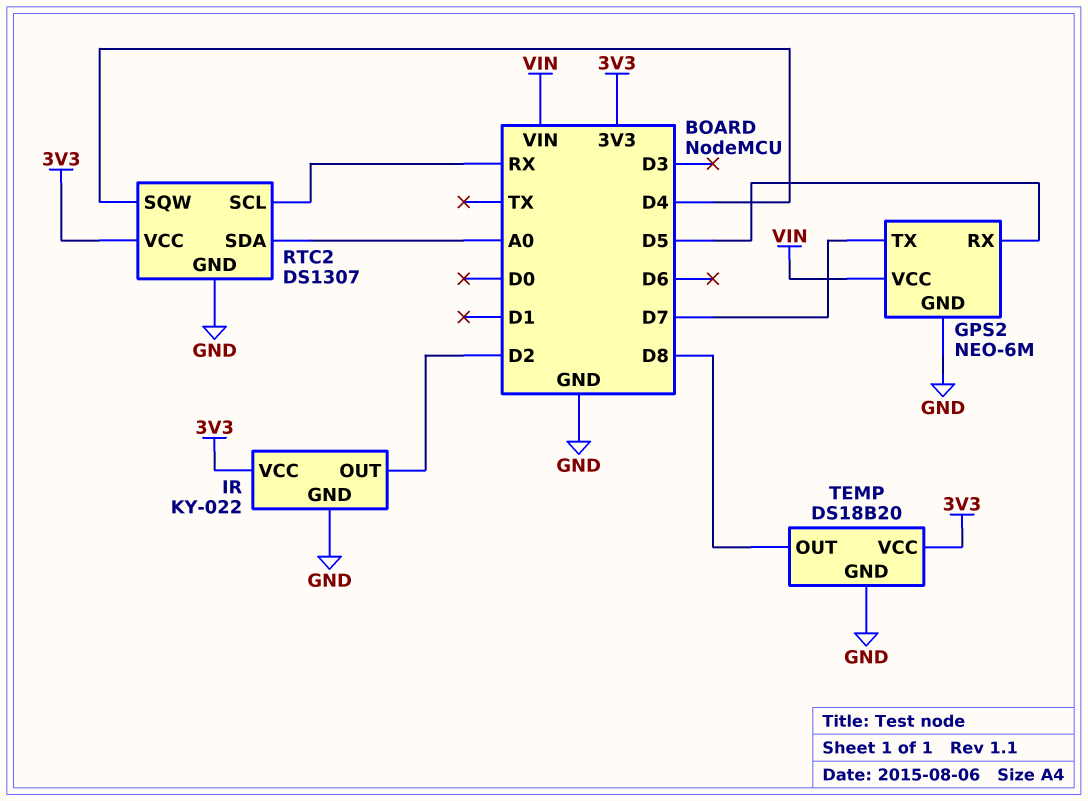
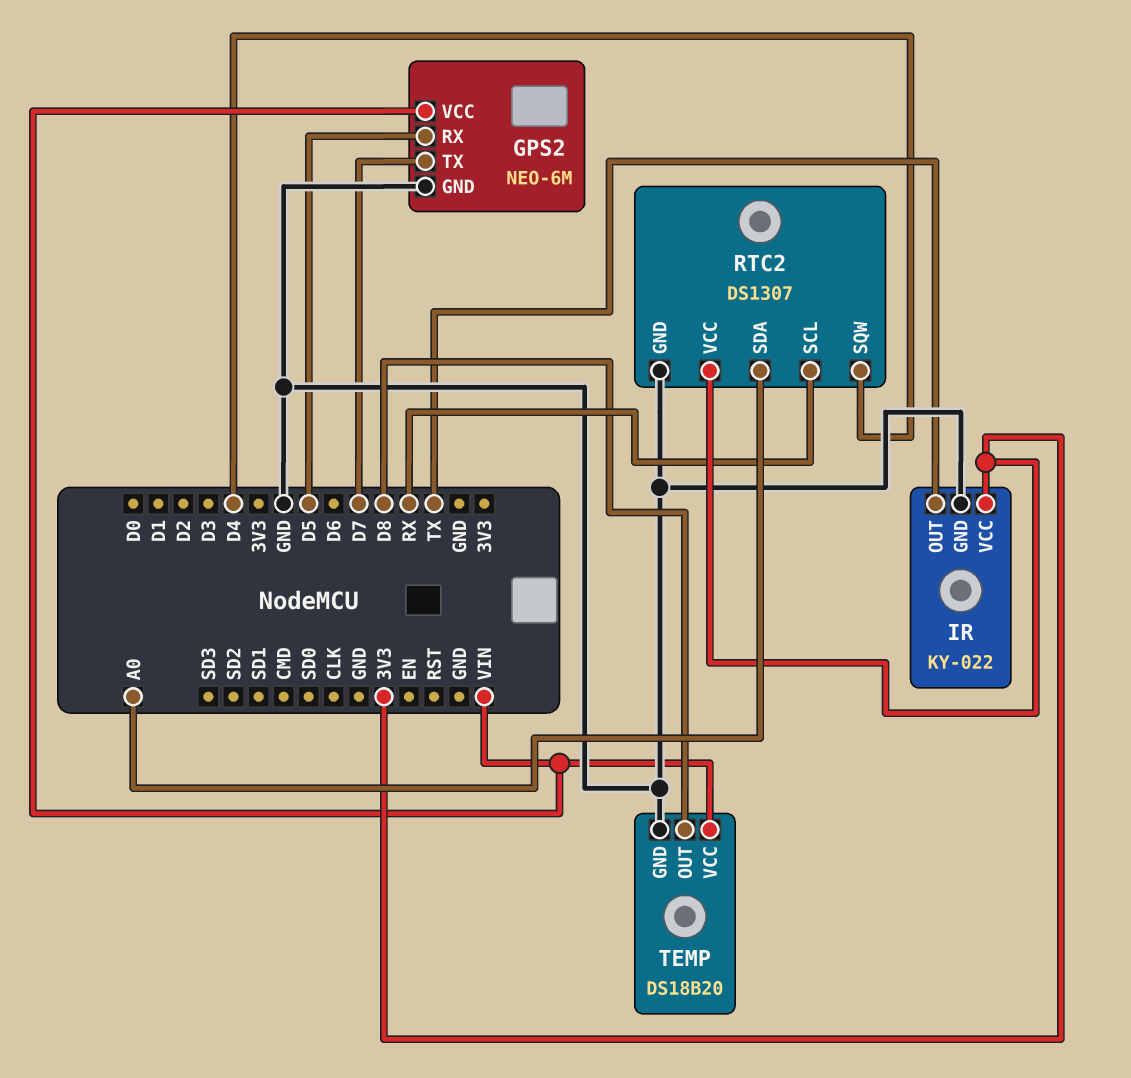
IR pin OUT: D2 -> TX
TEMP pin VCC: 3V3 -> VIN

